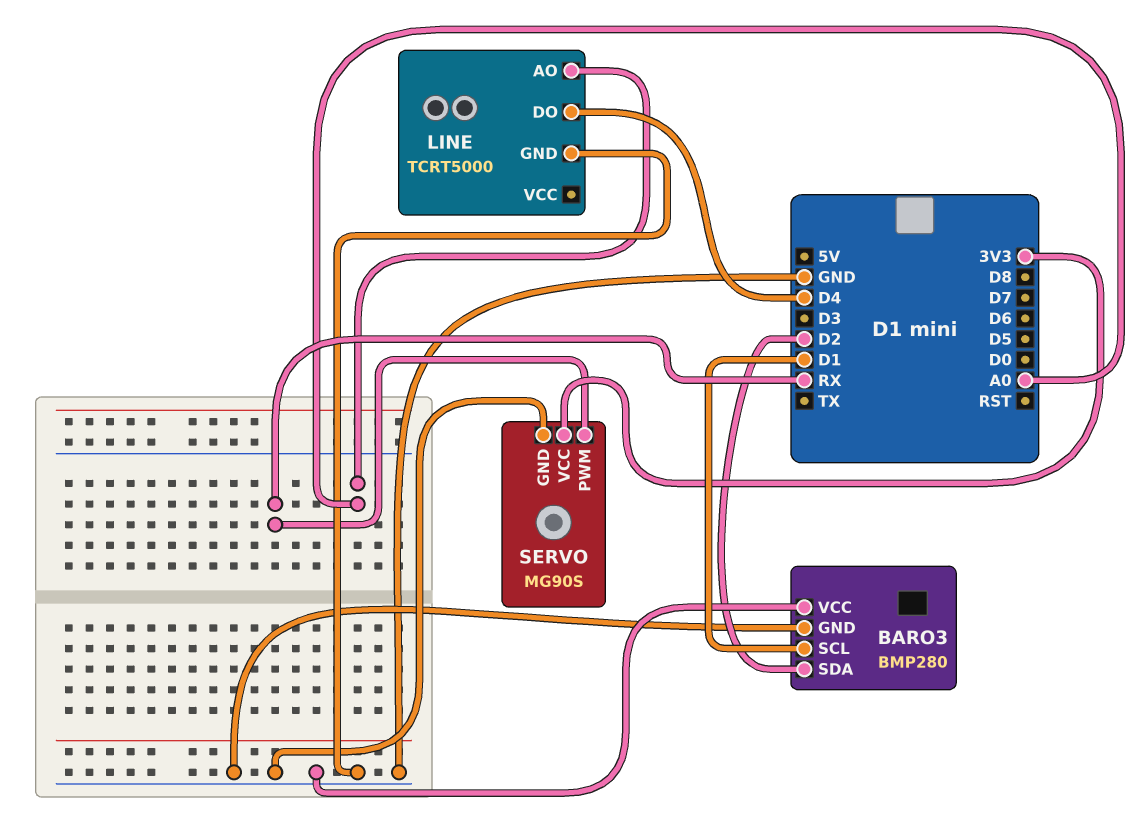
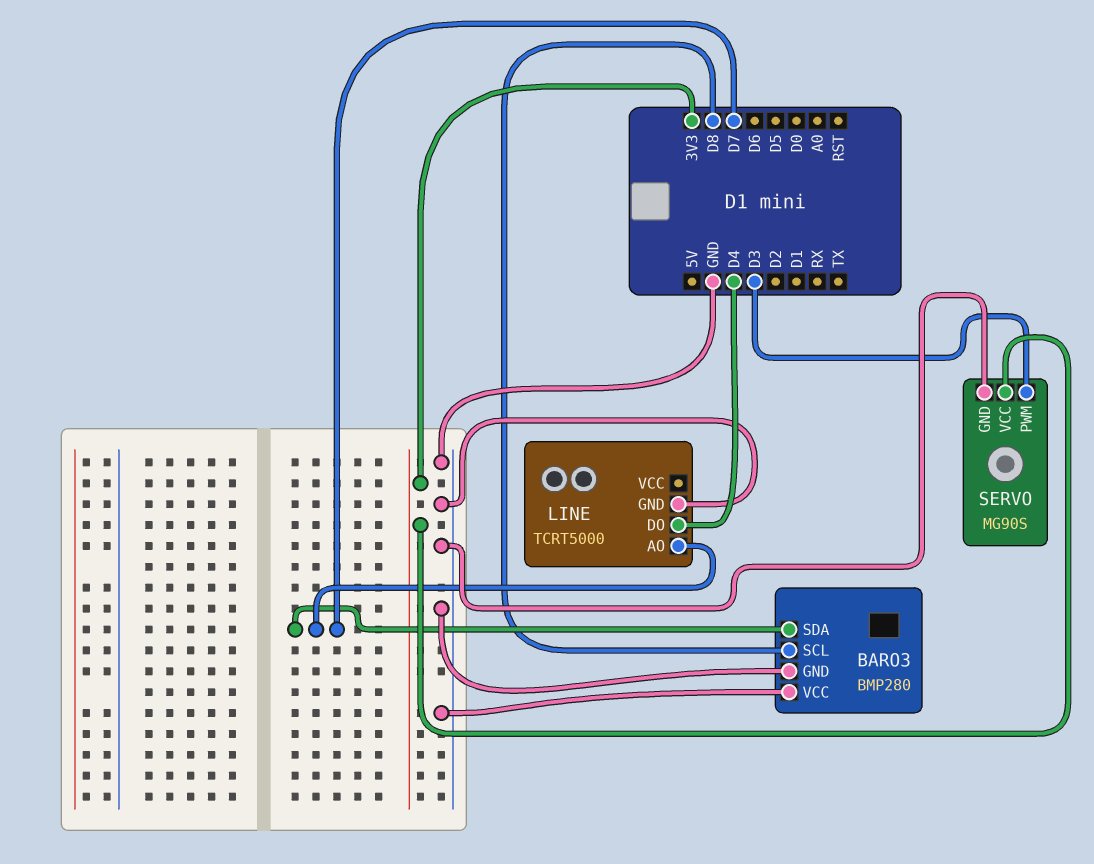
BARO3 pin SCL: D1 -> D8
BARO3 pin SDA: D2 -> D7
LINE pin AO: A0 -> D7
SERVO pin PWM: RX -> D3

